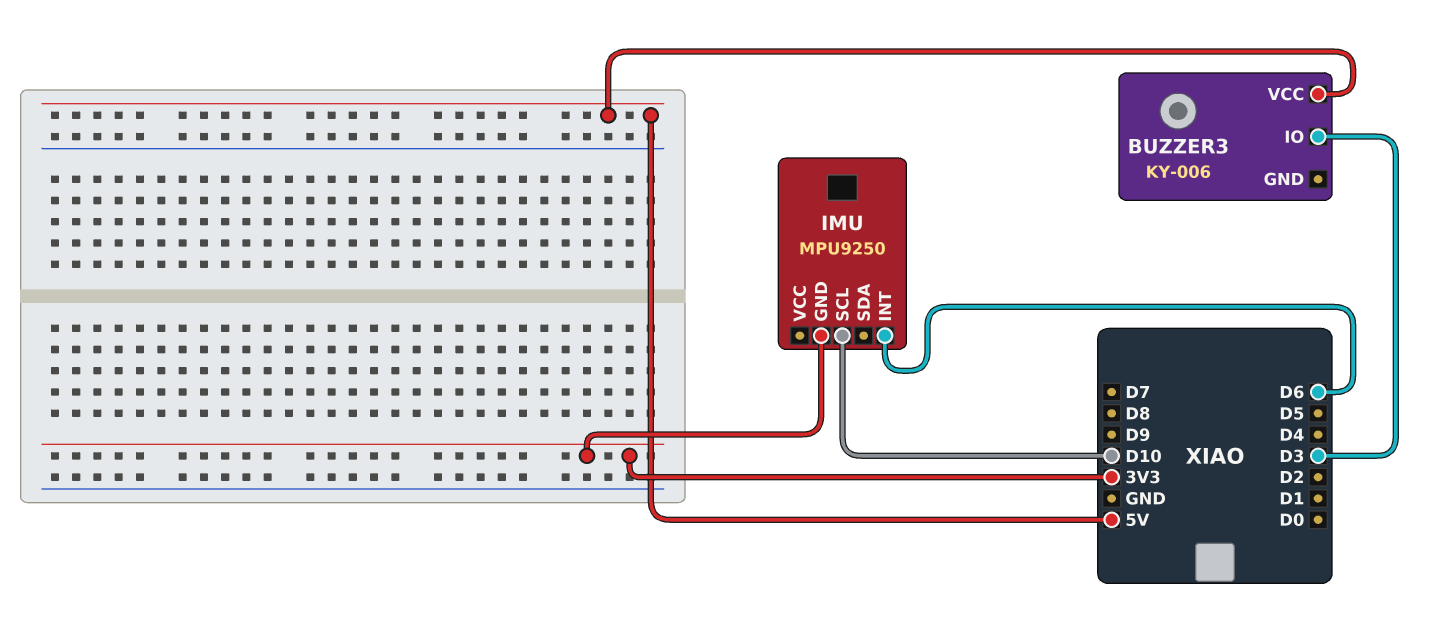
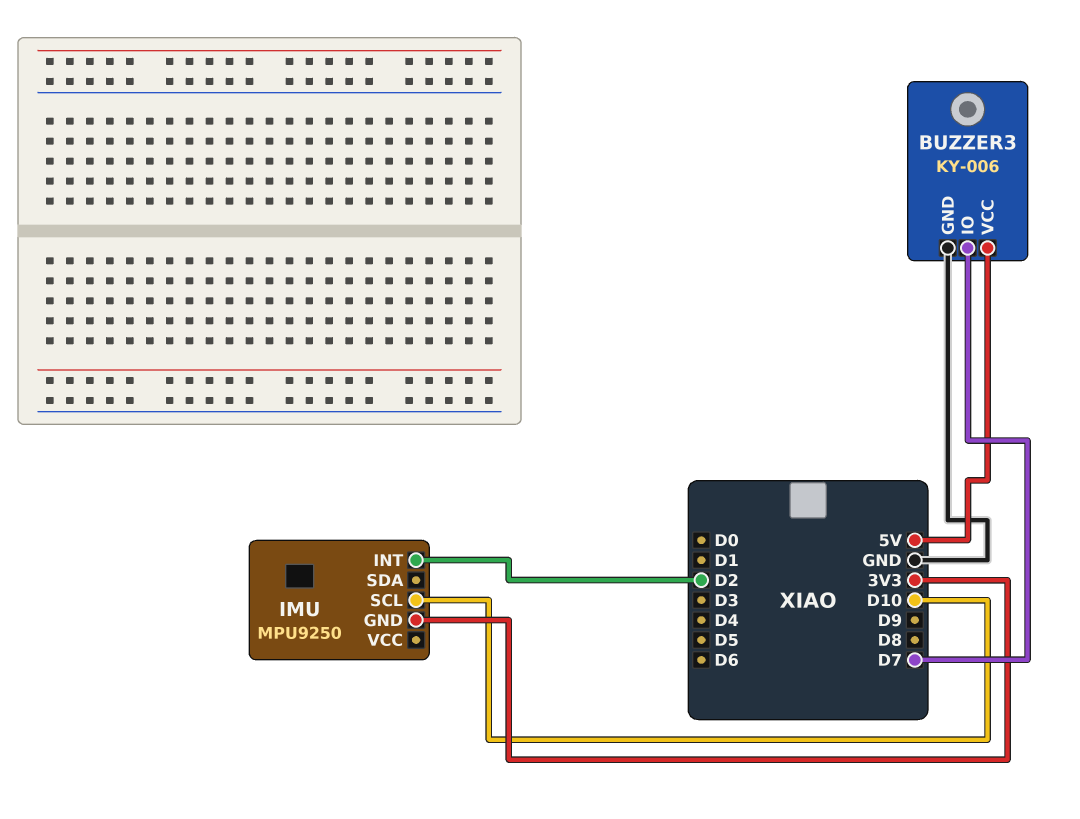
BUZZER3 pin GND: none -> GND
BUZZER3 pin IO: D3 -> D7
IMU pin INT: D6 -> D2

